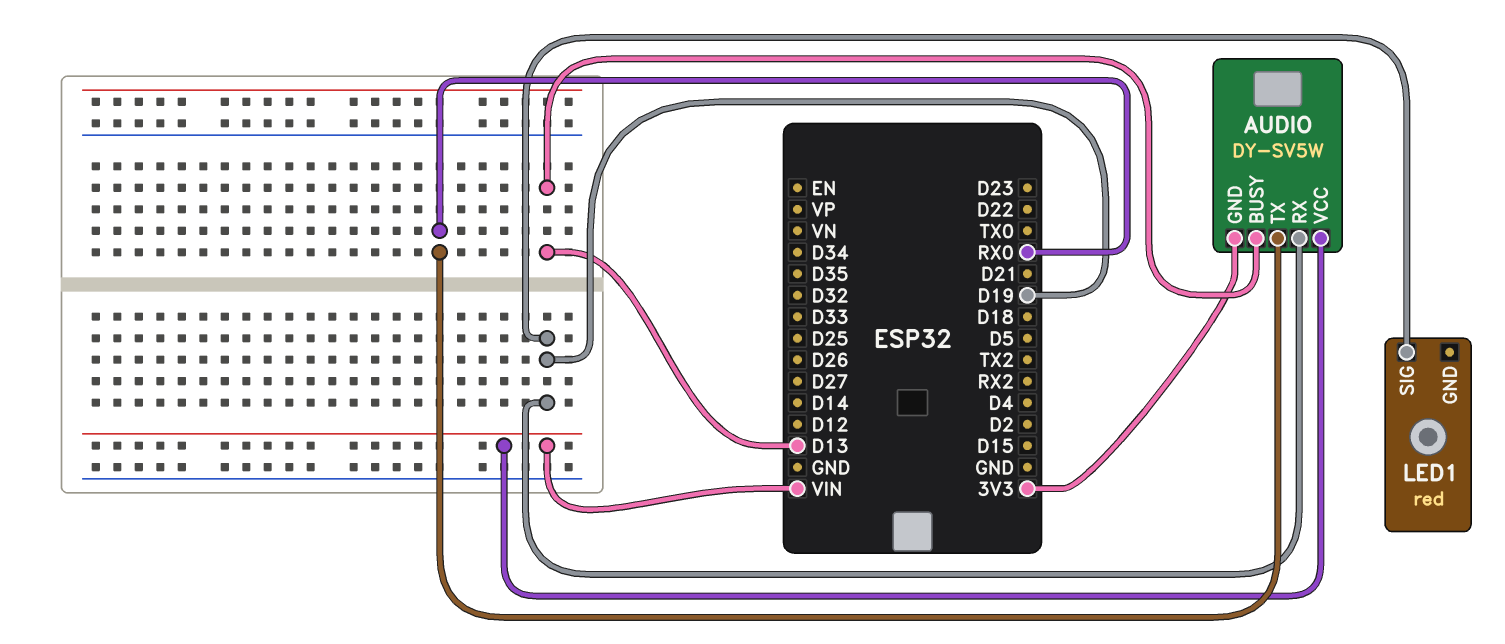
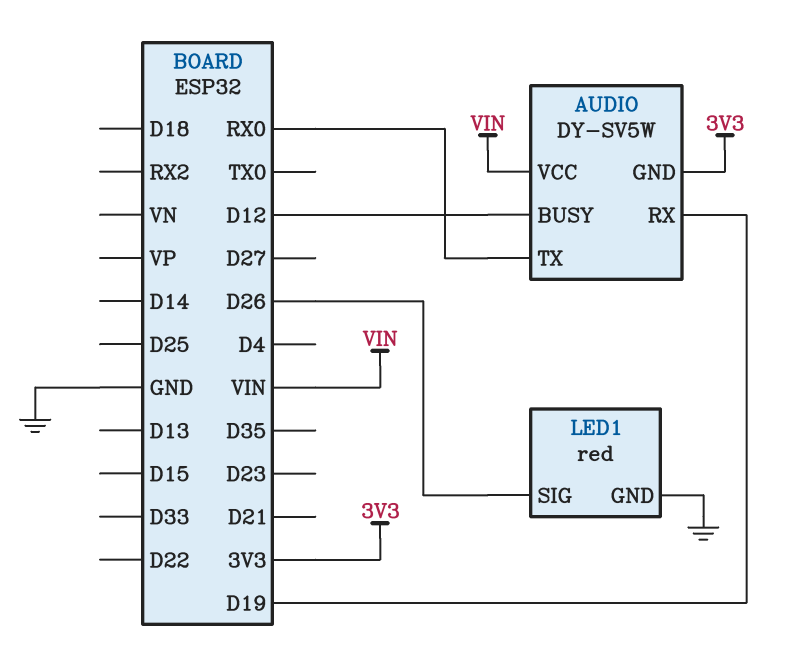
AUDIO pin BUSY: D13 -> D12
LED1 pin GND: none -> GND
LED1 pin SIG: D19 -> D26

